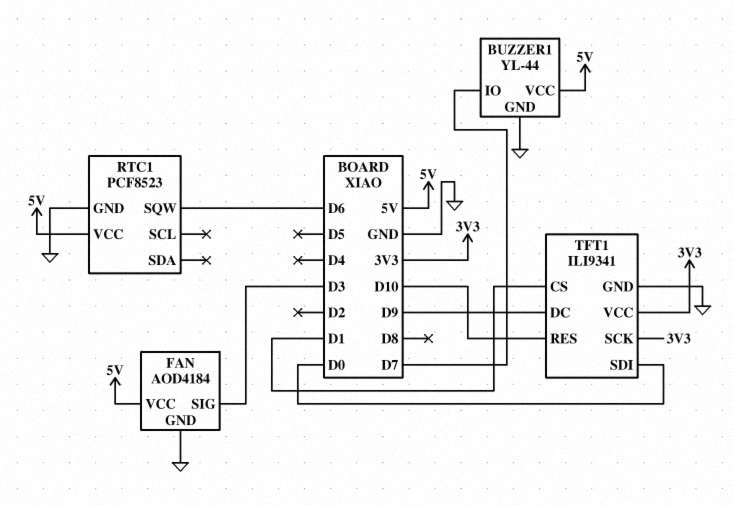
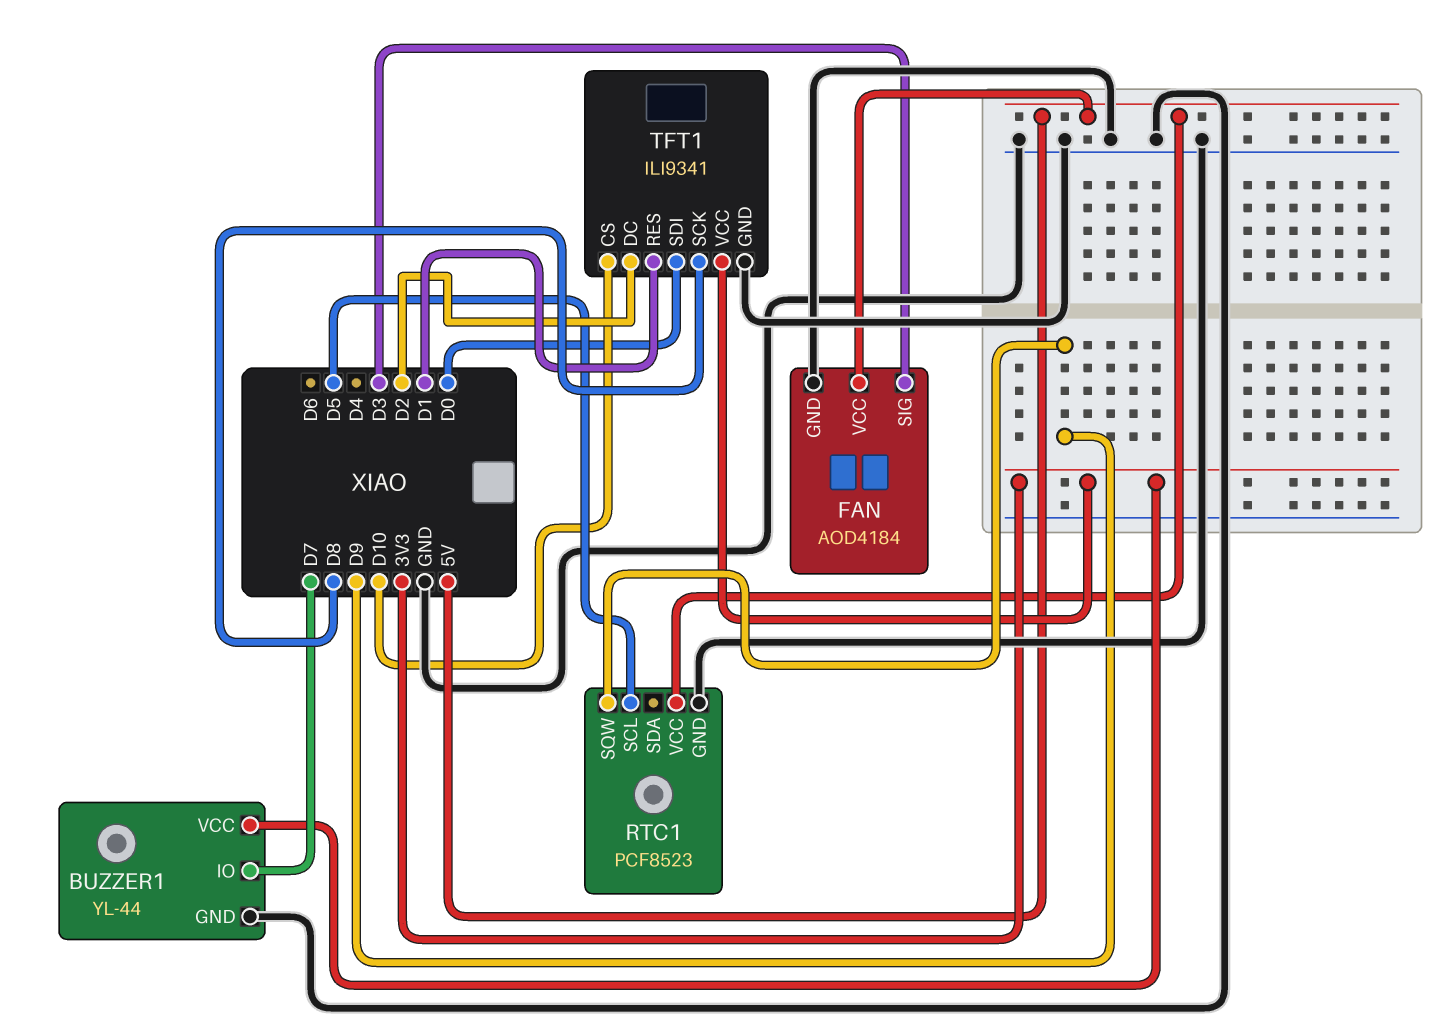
BUZZER1 pin VCC: 5V -> 3V3
RTC1 pin SCL: none -> D5
RTC1 pin SQW: D6 -> D9
TFT1 pin CS: D1 -> D10
TFT1 pin DC: D9 -> D2
TFT1 pin RES: D10 -> D1
TFT1 pin SCK: 3V3 -> D8

